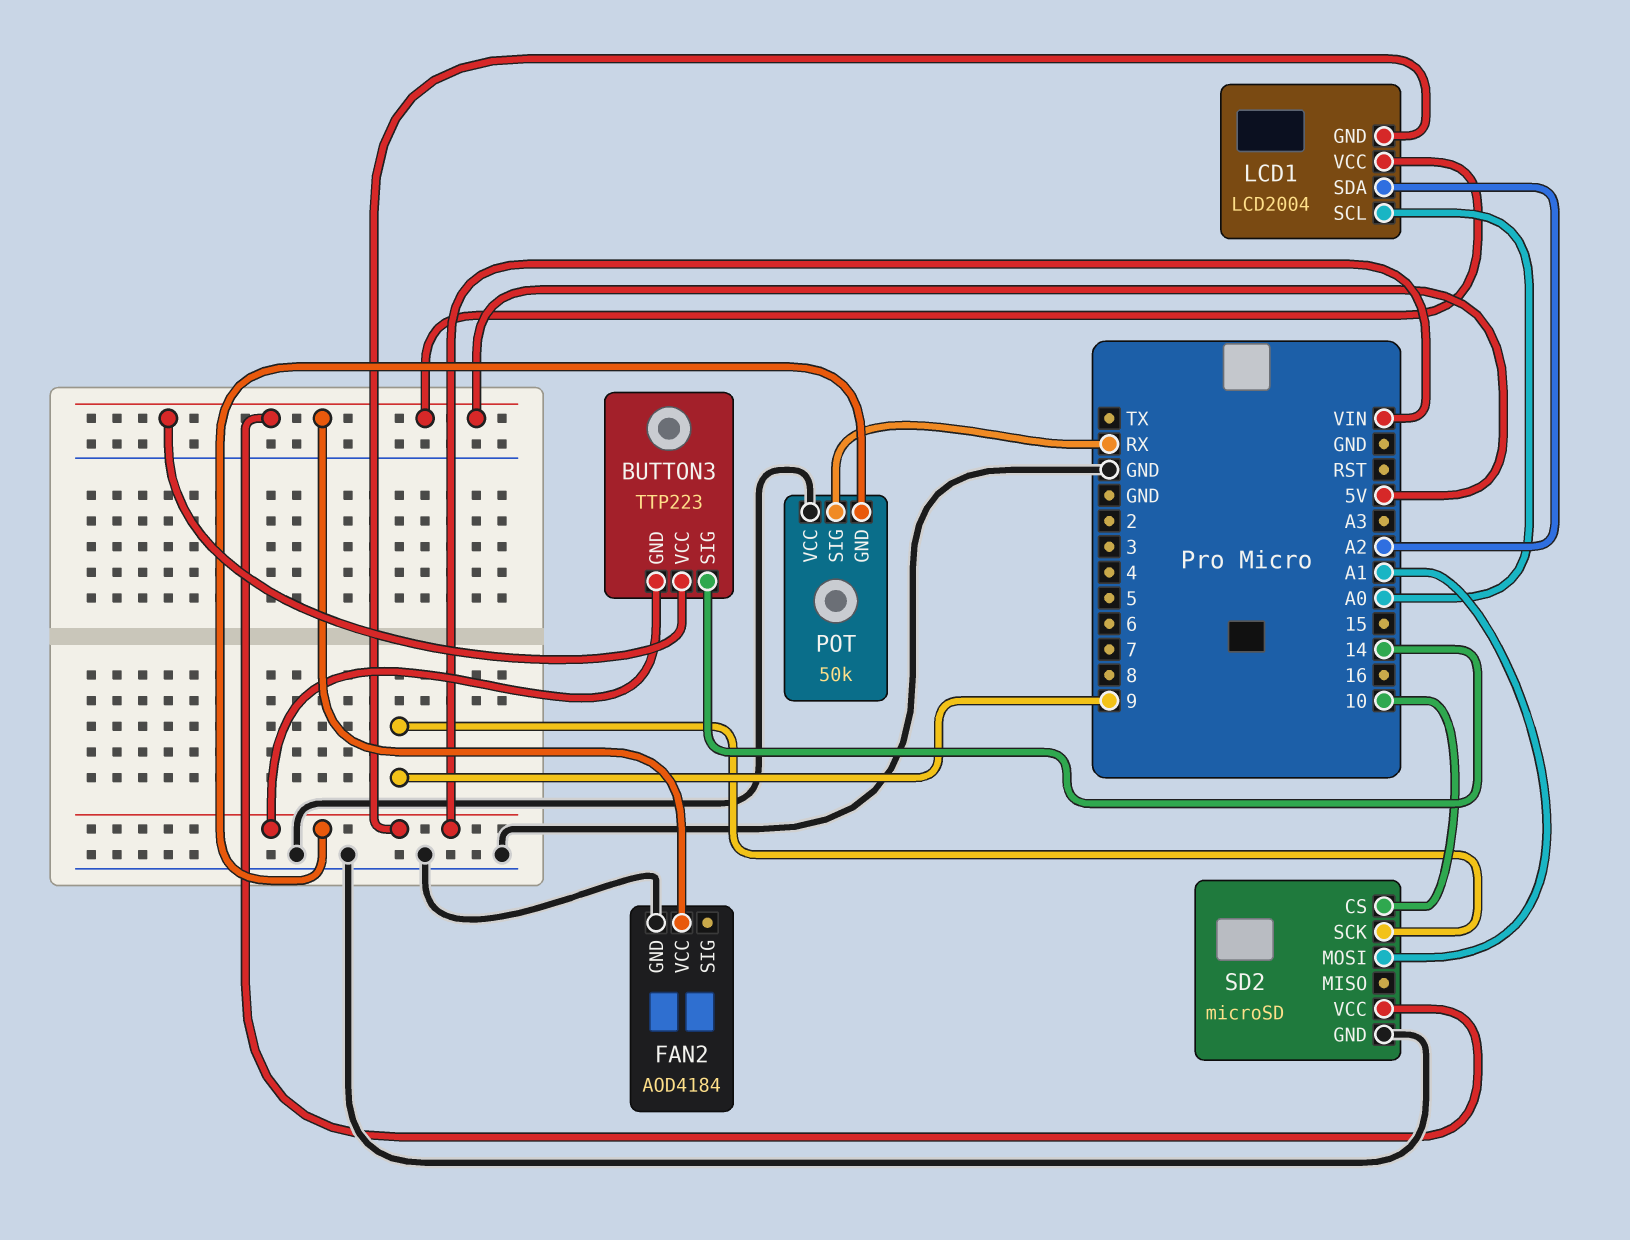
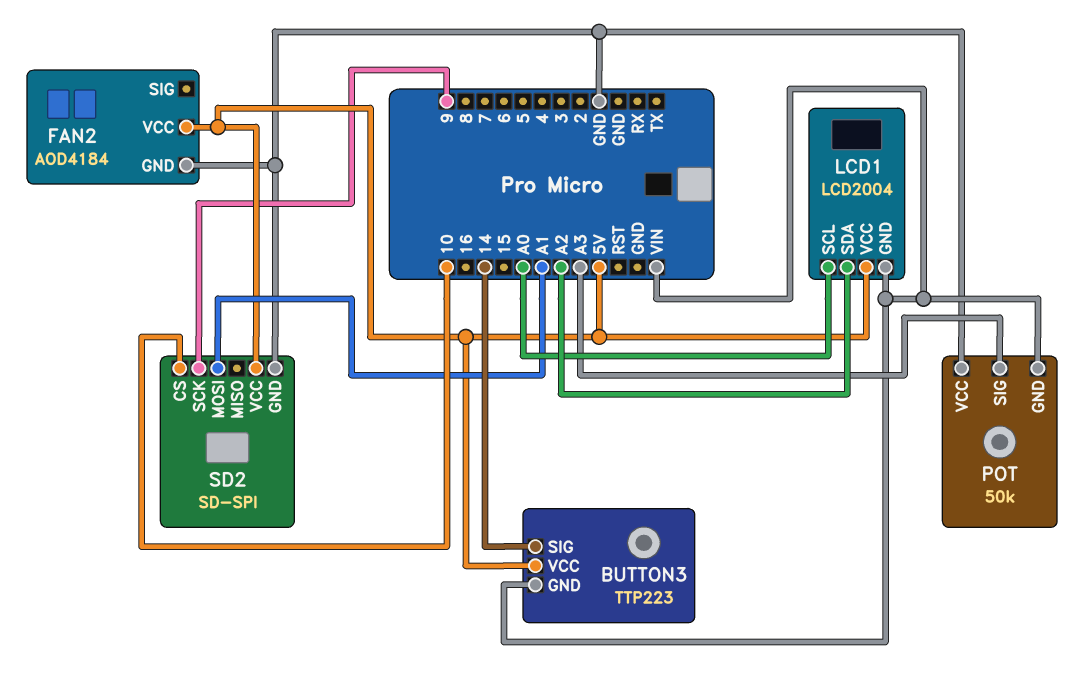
POT pin SIG: RX -> A3
SD2: microSD -> SD-SPI

